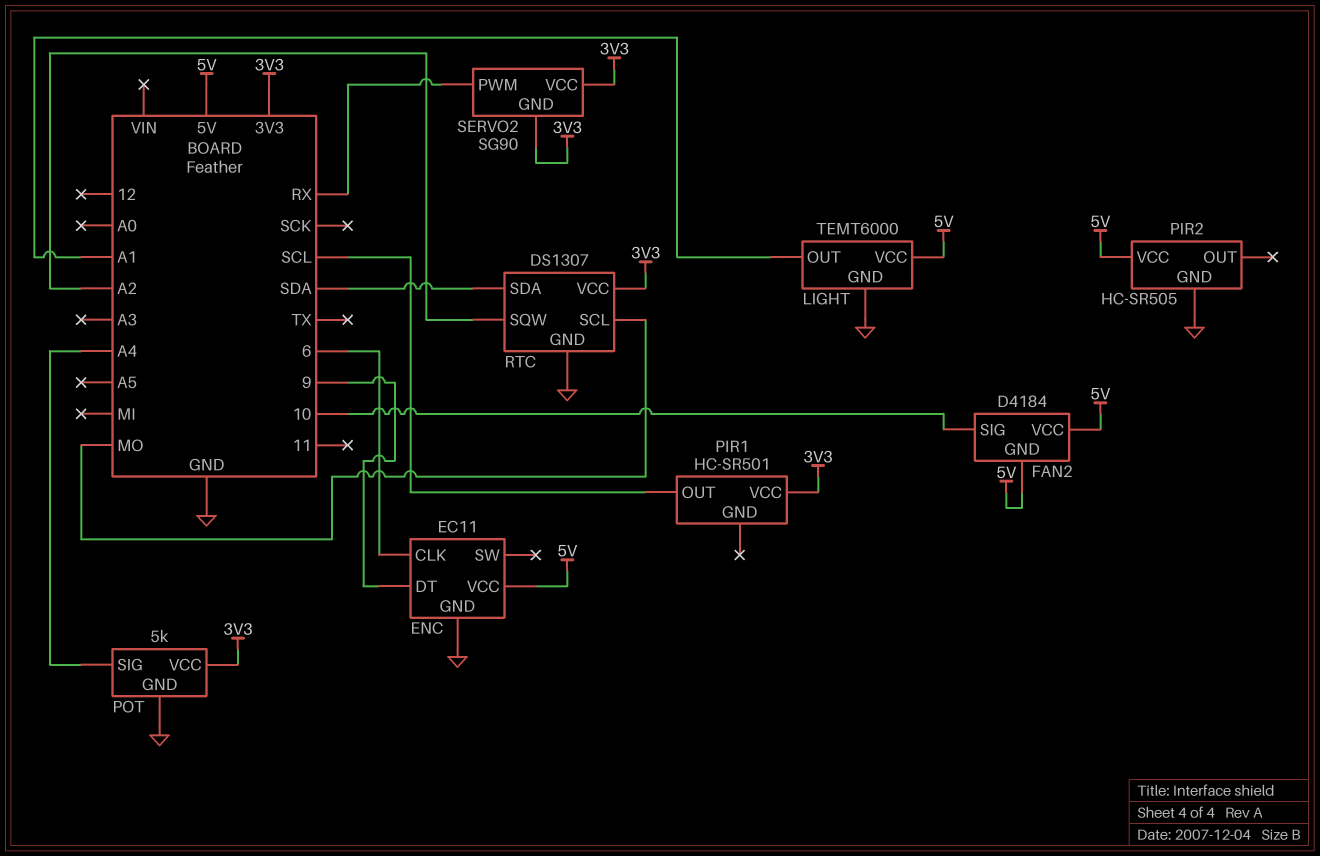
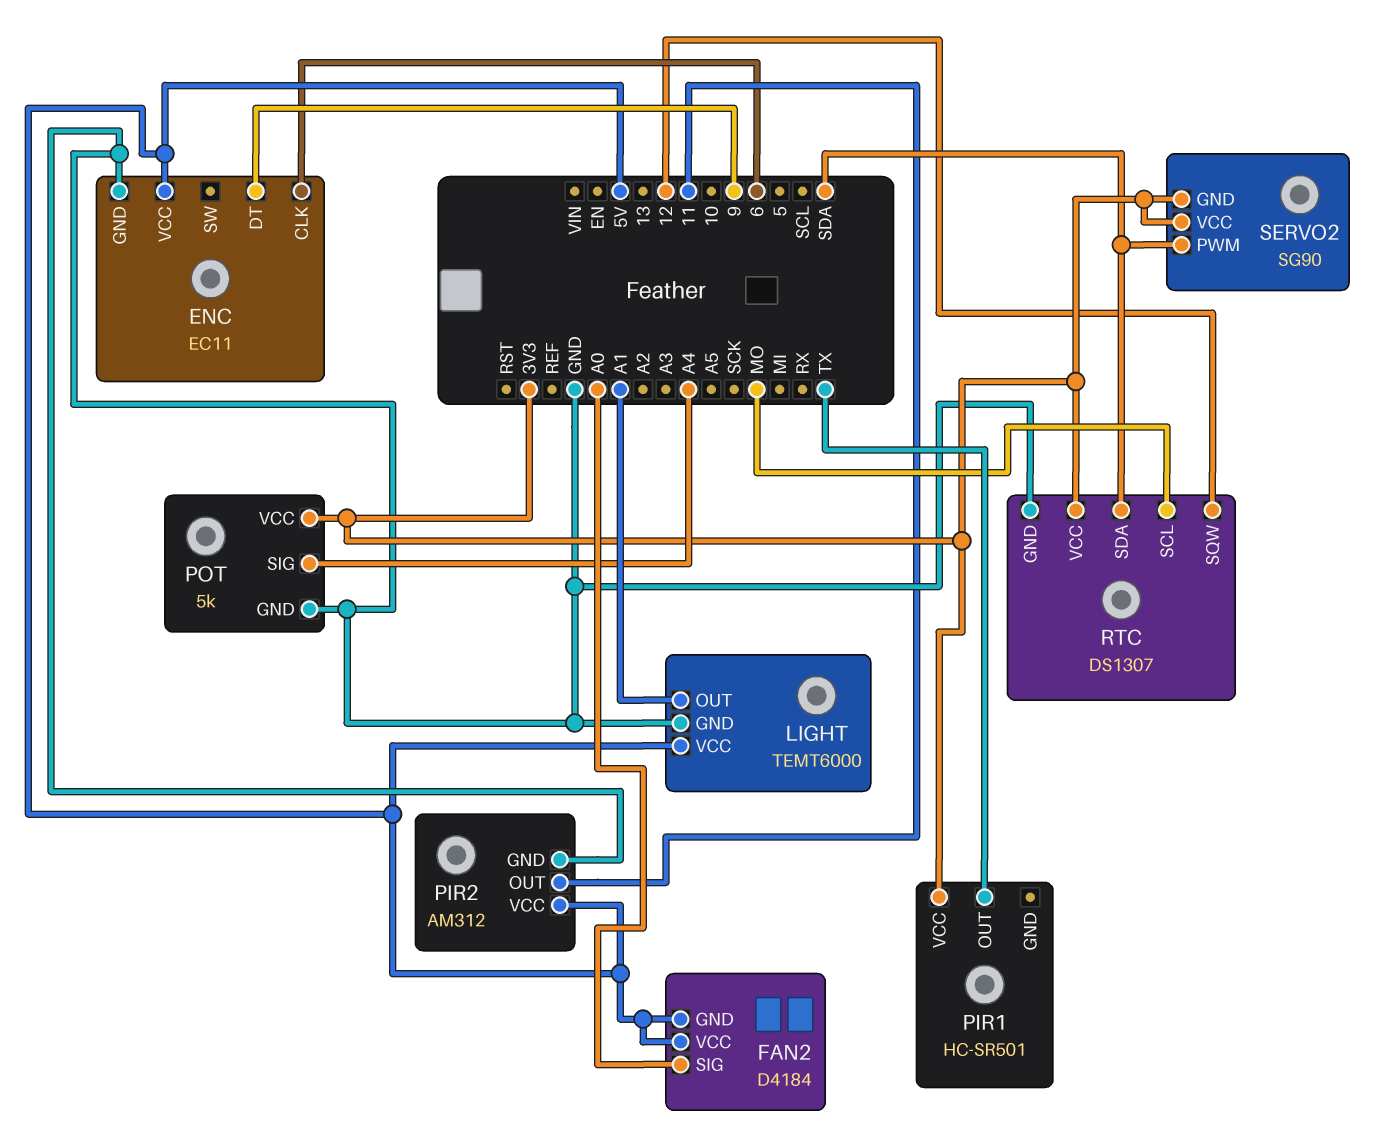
FAN2 pin SIG: 10 -> A0
PIR1 pin OUT: SCL -> TX
PIR2: HC-SR505 -> AM312
PIR2 pin OUT: none -> 11
RTC pin SQW: A2 -> 12
SERVO2 pin PWM: RX -> SDA

